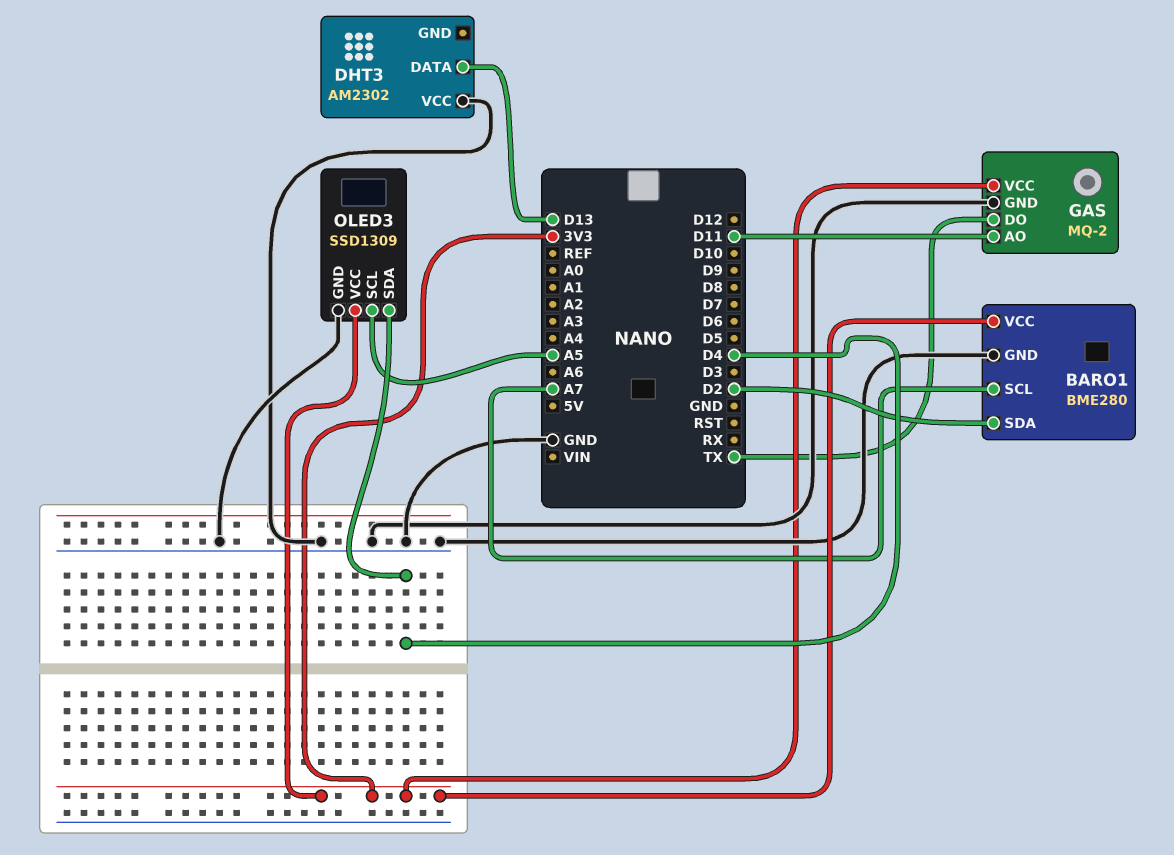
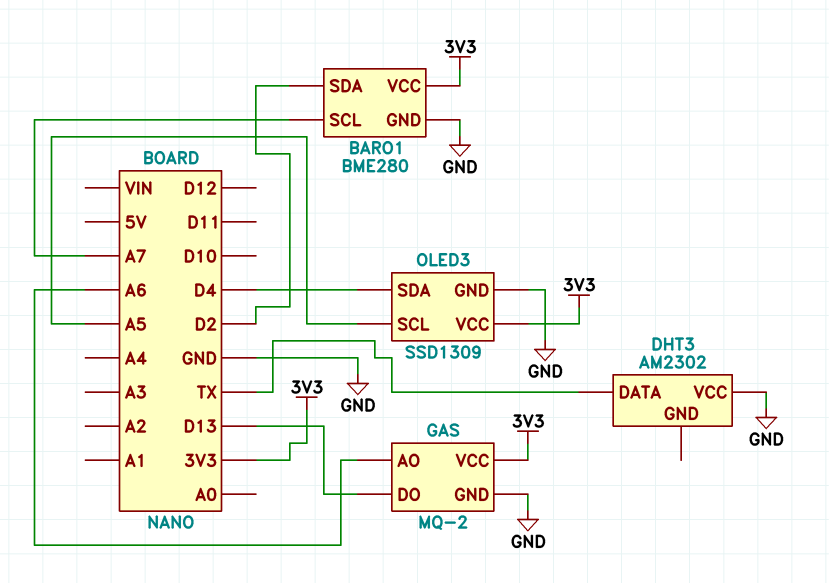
DHT3 pin DATA: D13 -> TX
GAS pin AO: D11 -> A6
GAS pin DO: TX -> D13

